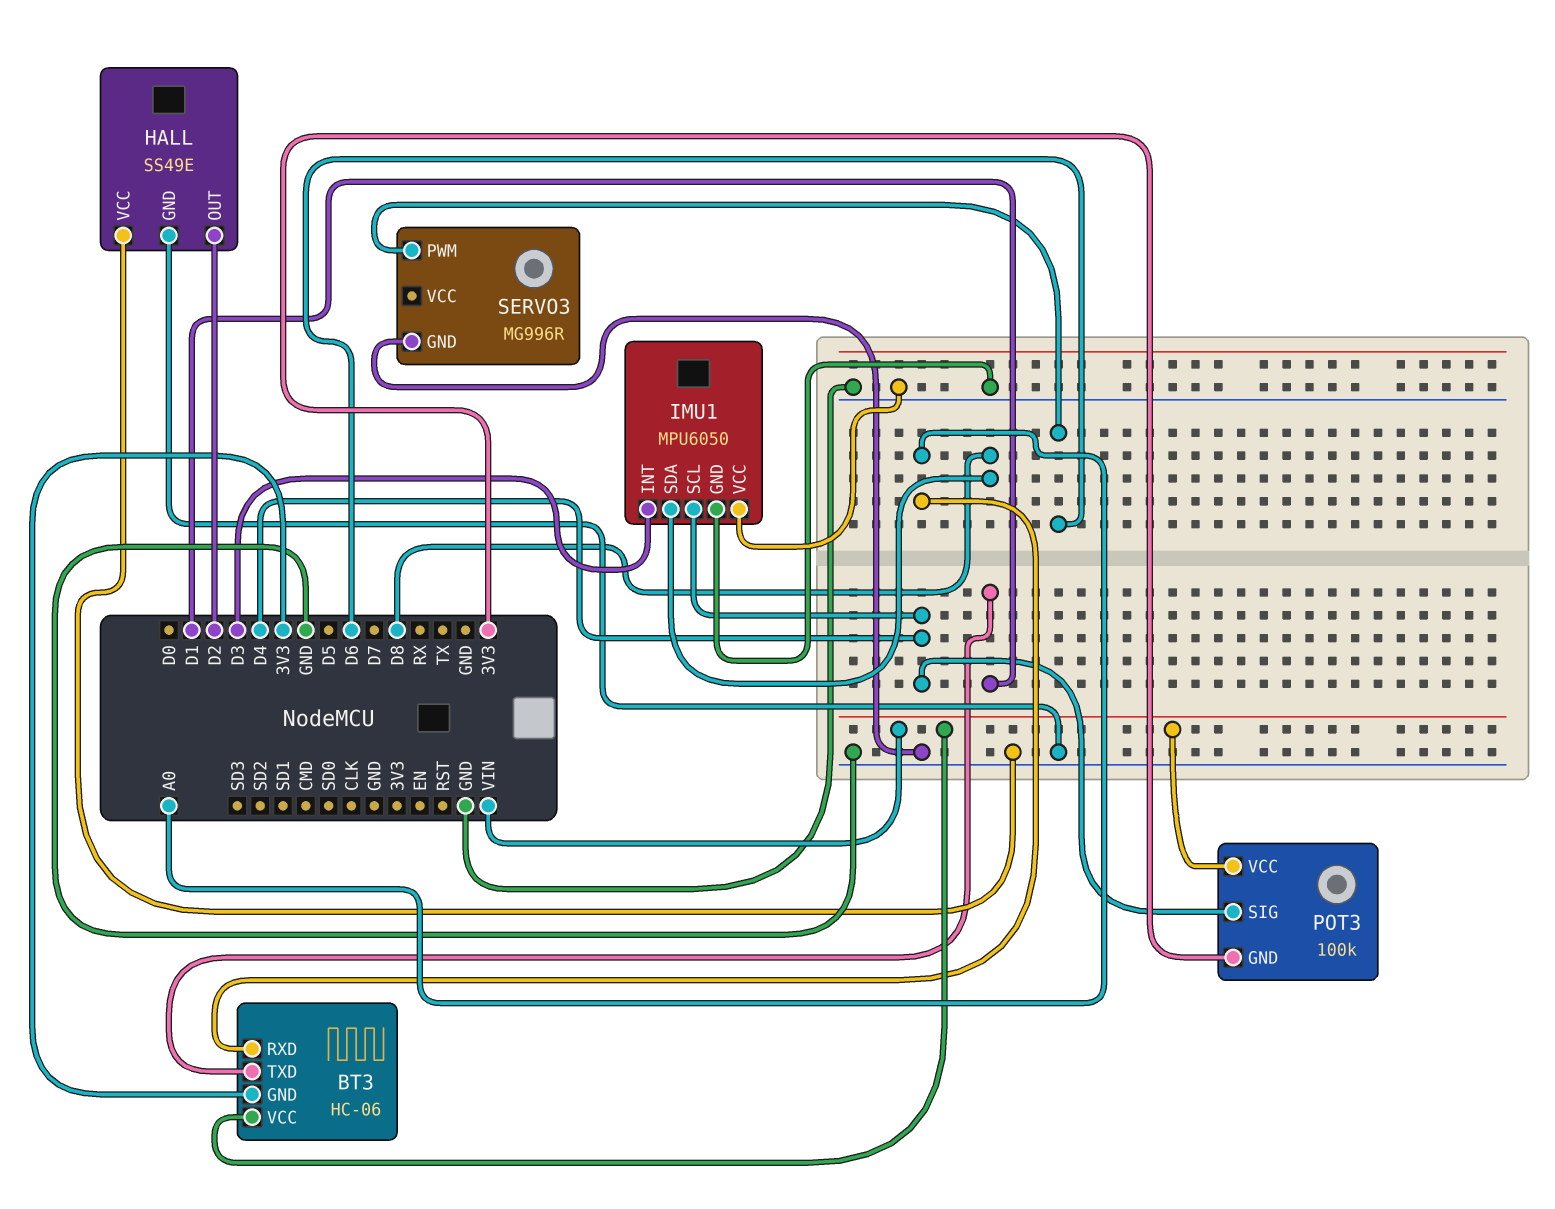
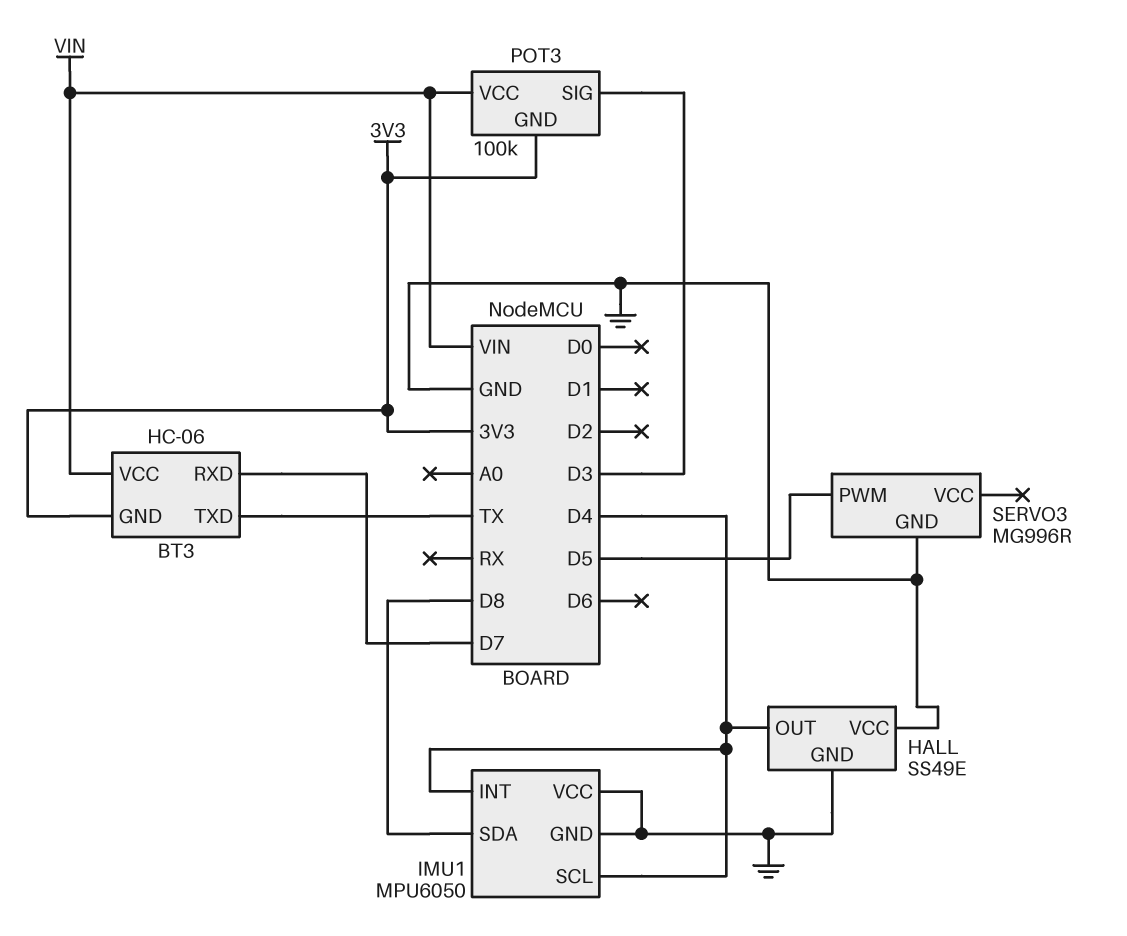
BT3 pin RXD: A0 -> D7
BT3 pin TXD: D1 -> TX
HALL pin OUT: D2 -> D4
IMU1 pin INT: D3 -> D4
POT3 pin SIG: D4 -> D3
SERVO3 pin PWM: D6 -> D5

